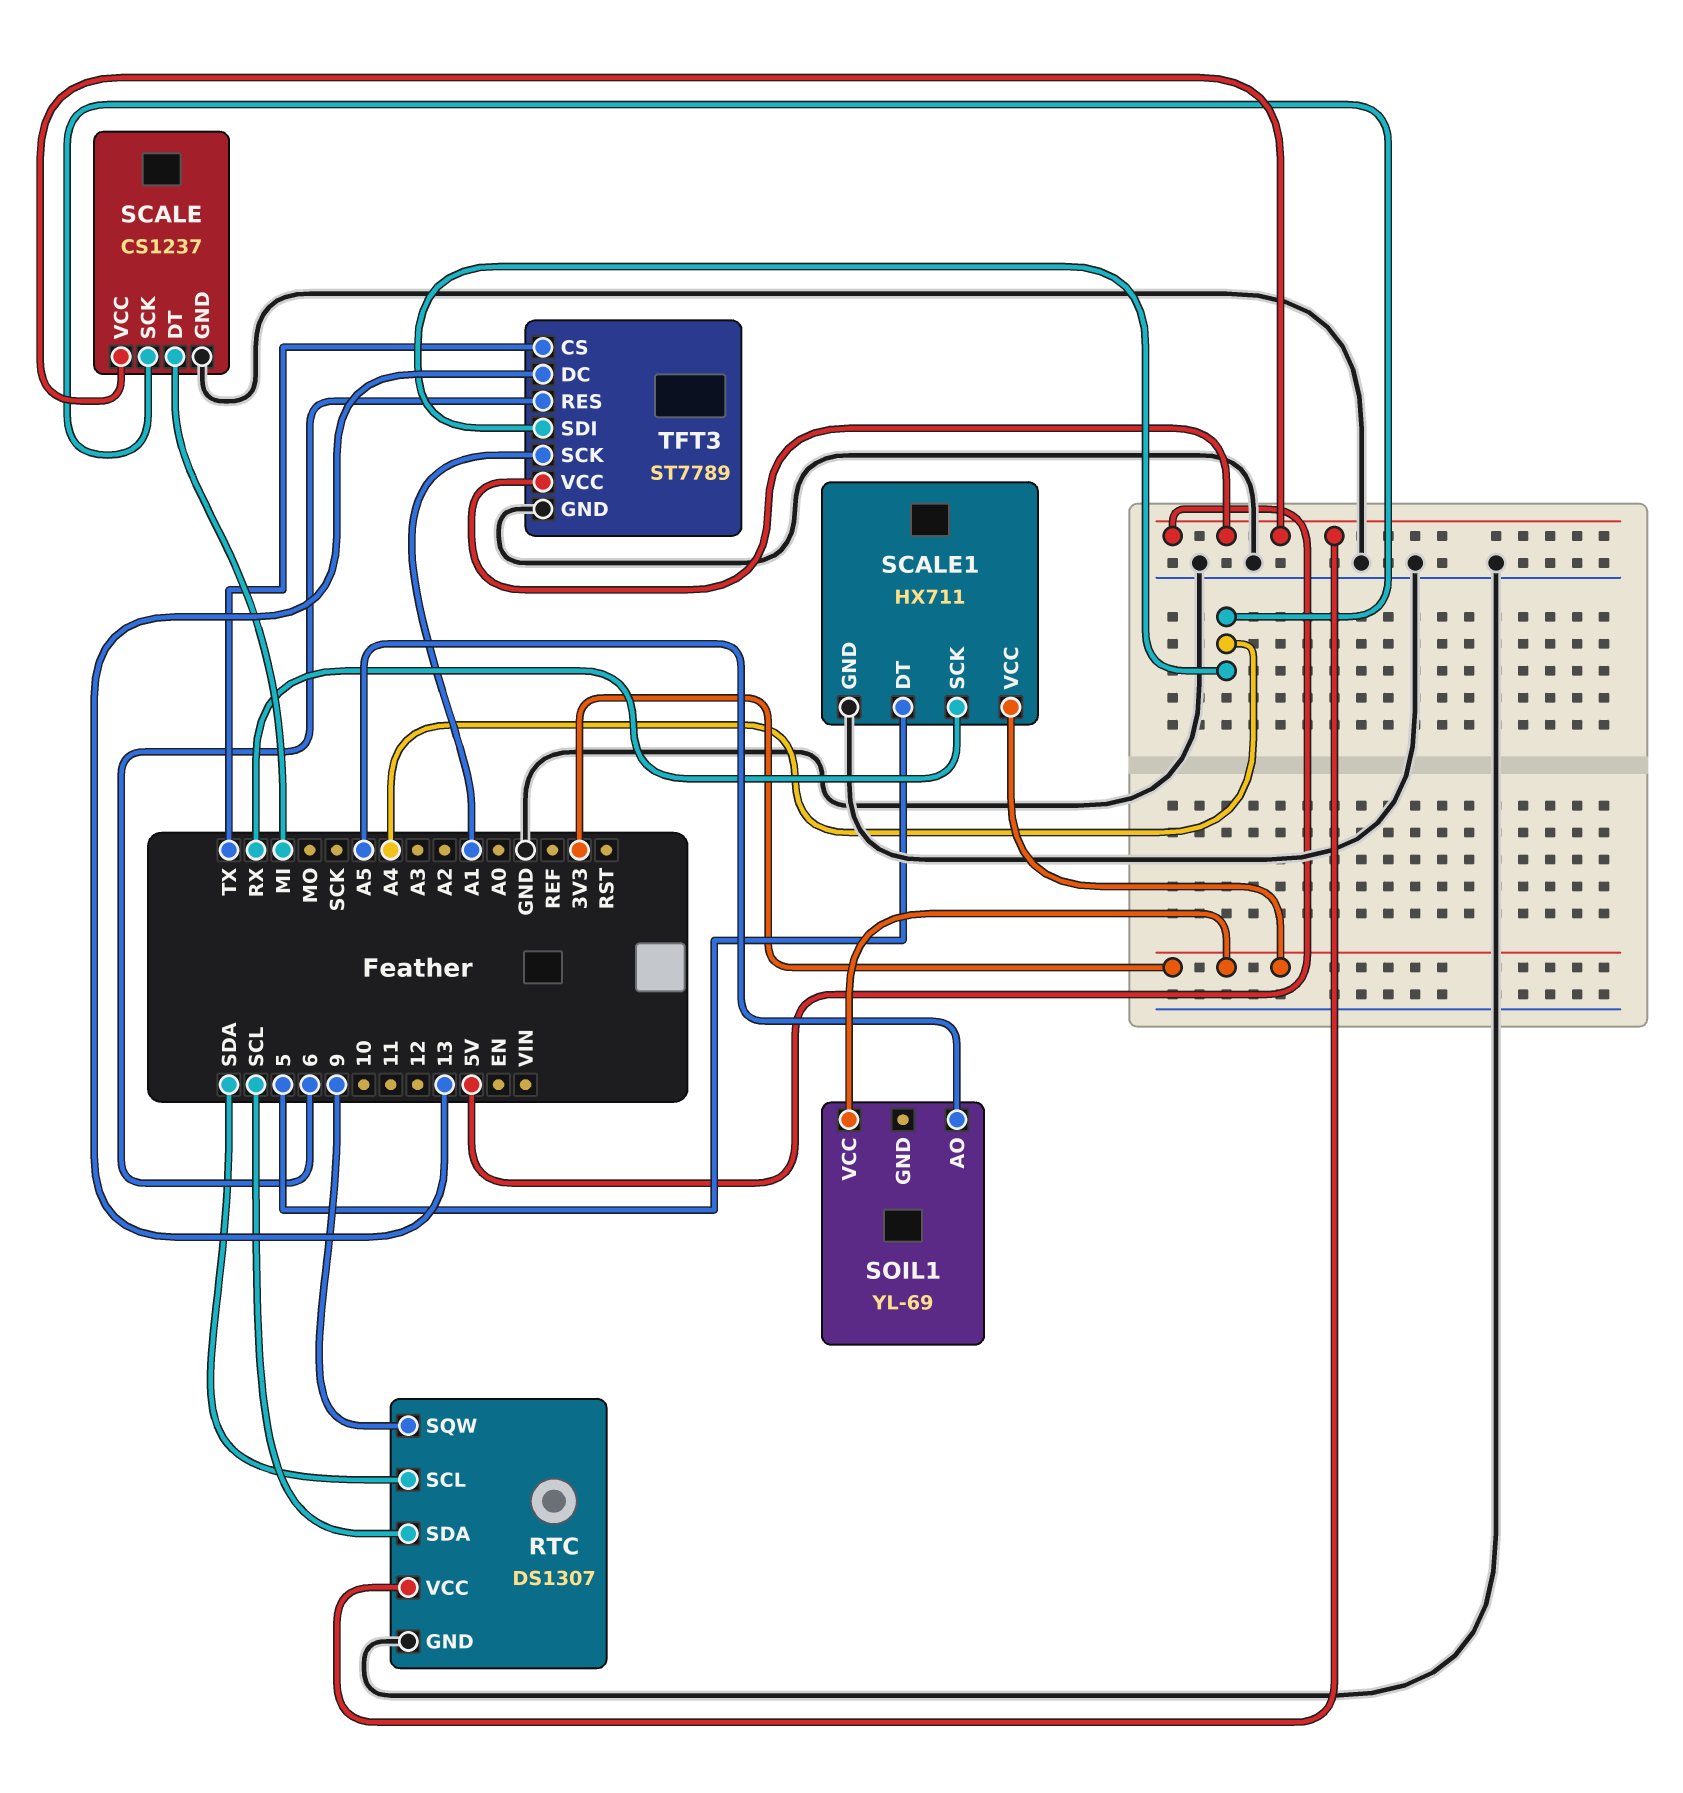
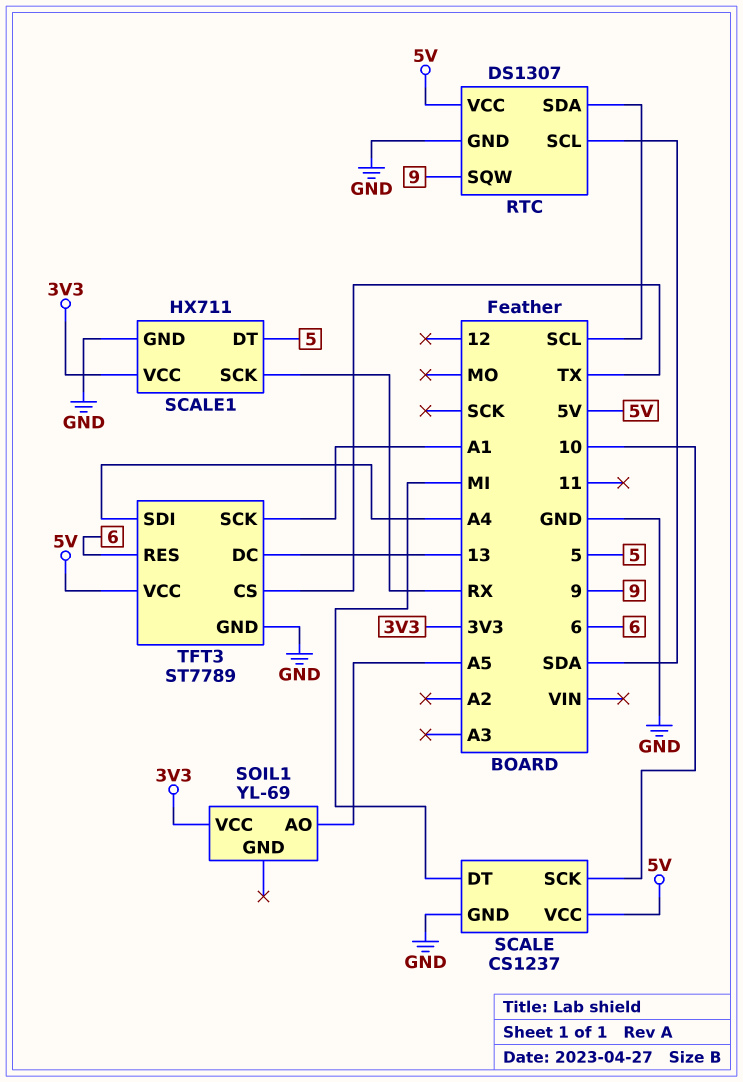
SCALE pin SCK: A4 -> 10

